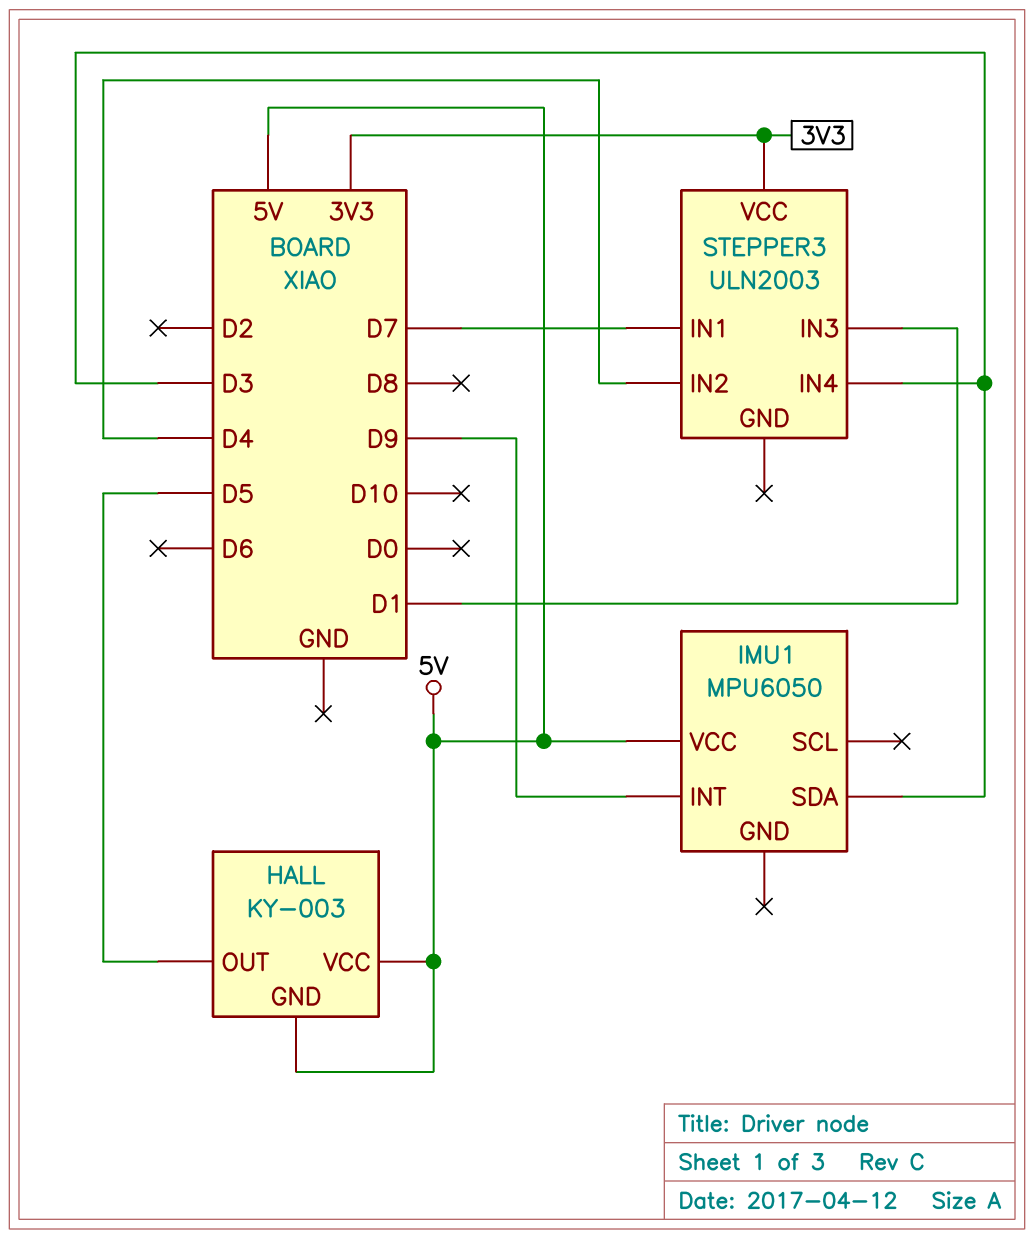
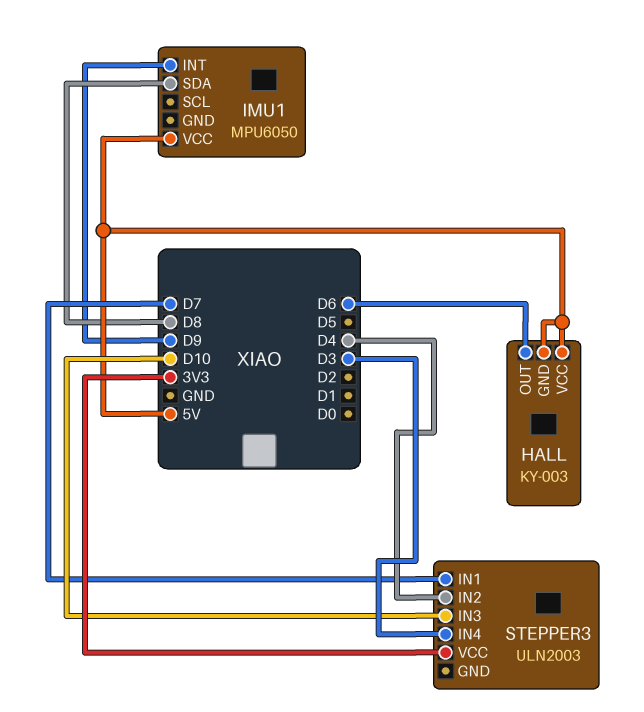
HALL pin OUT: D5 -> D6
IMU1 pin SDA: D3 -> D8
STEPPER3 pin IN3: D1 -> D10

